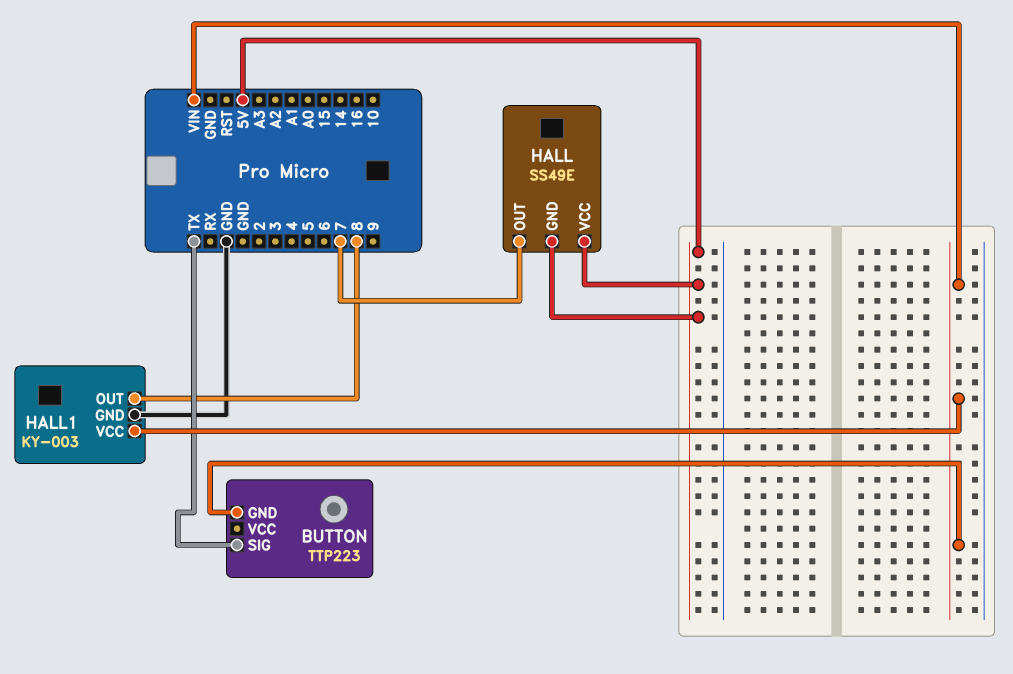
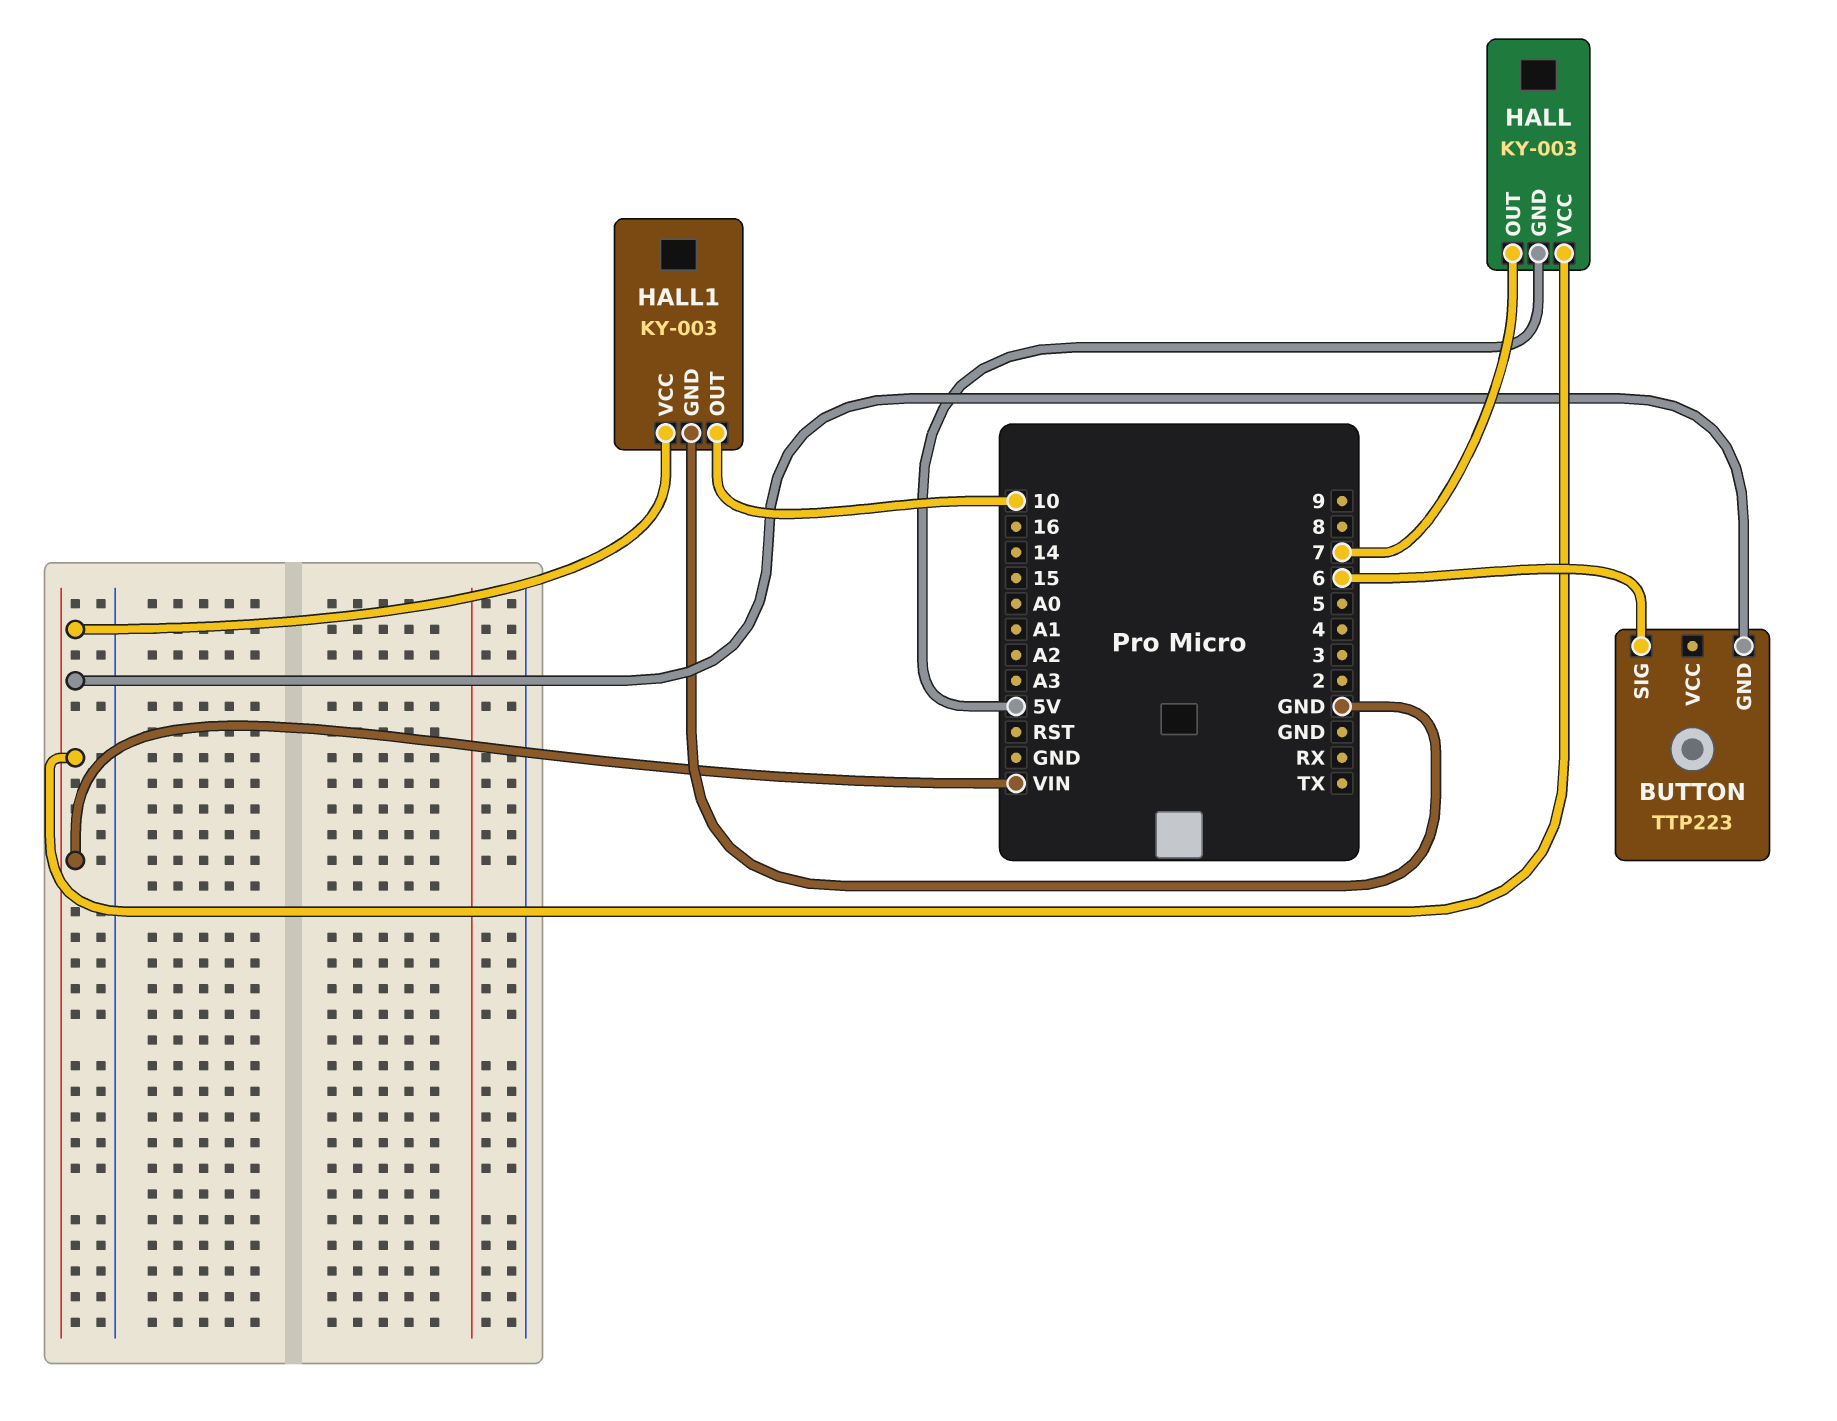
BUTTON pin SIG: TX -> 6
HALL: SS49E -> KY-003
HALL pin VCC: 5V -> VIN
HALL1 pin OUT: 8 -> 10

